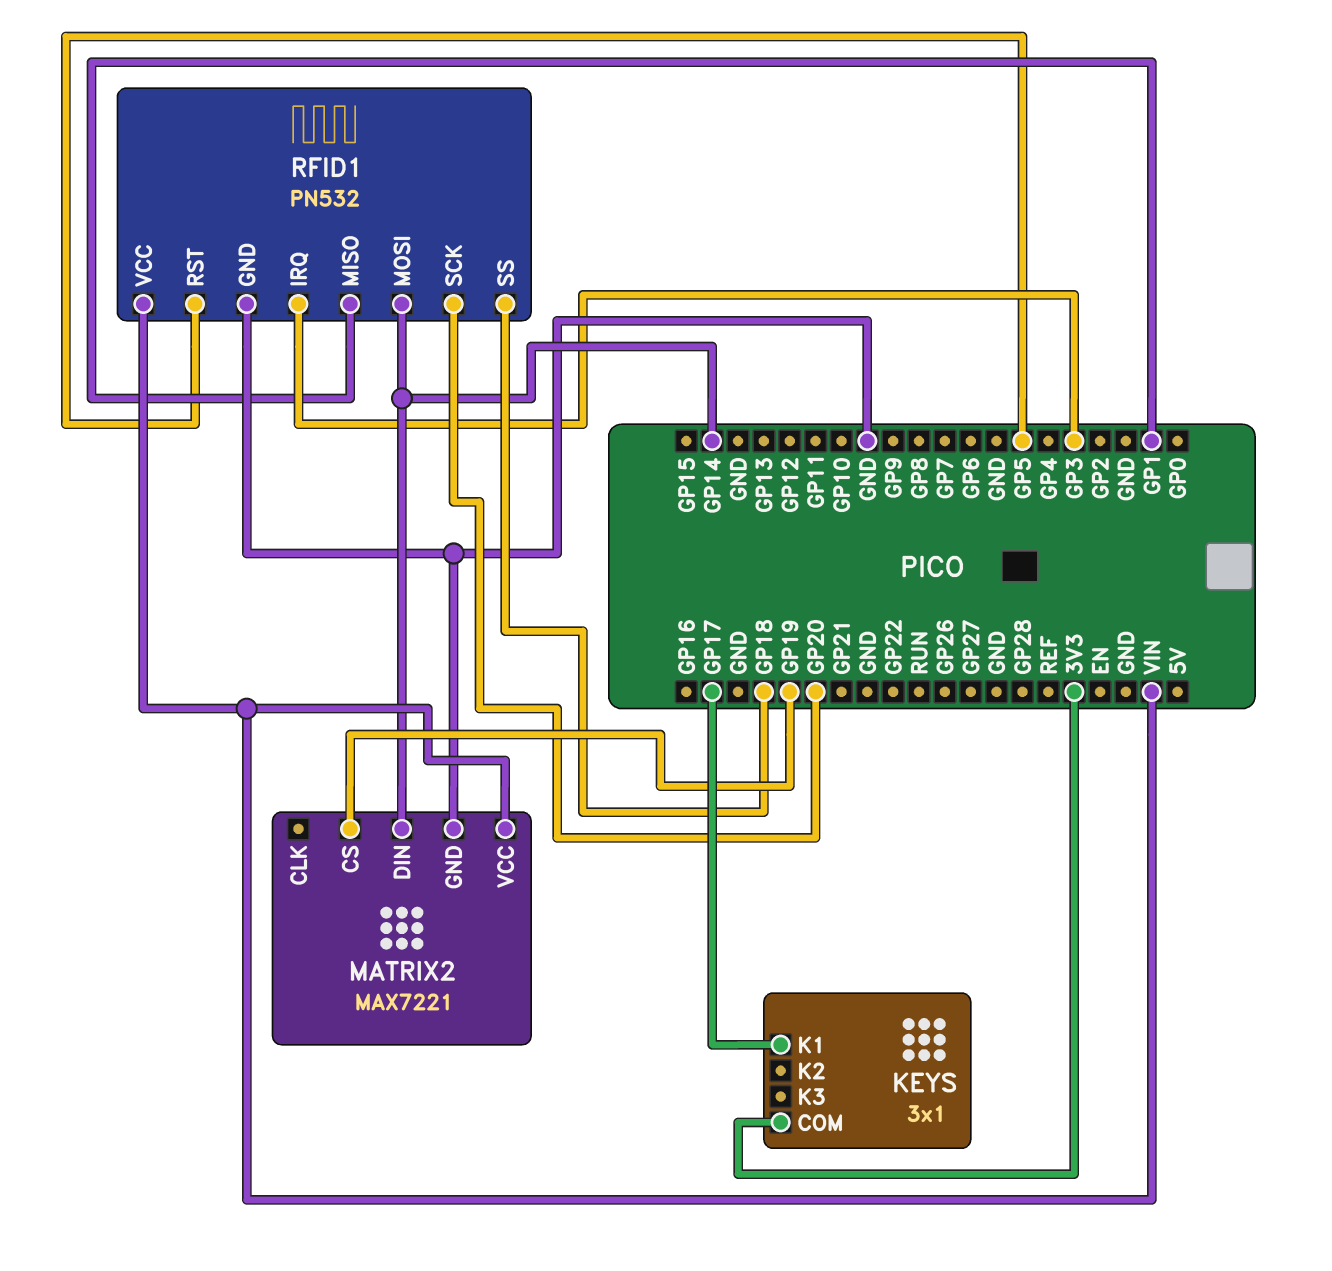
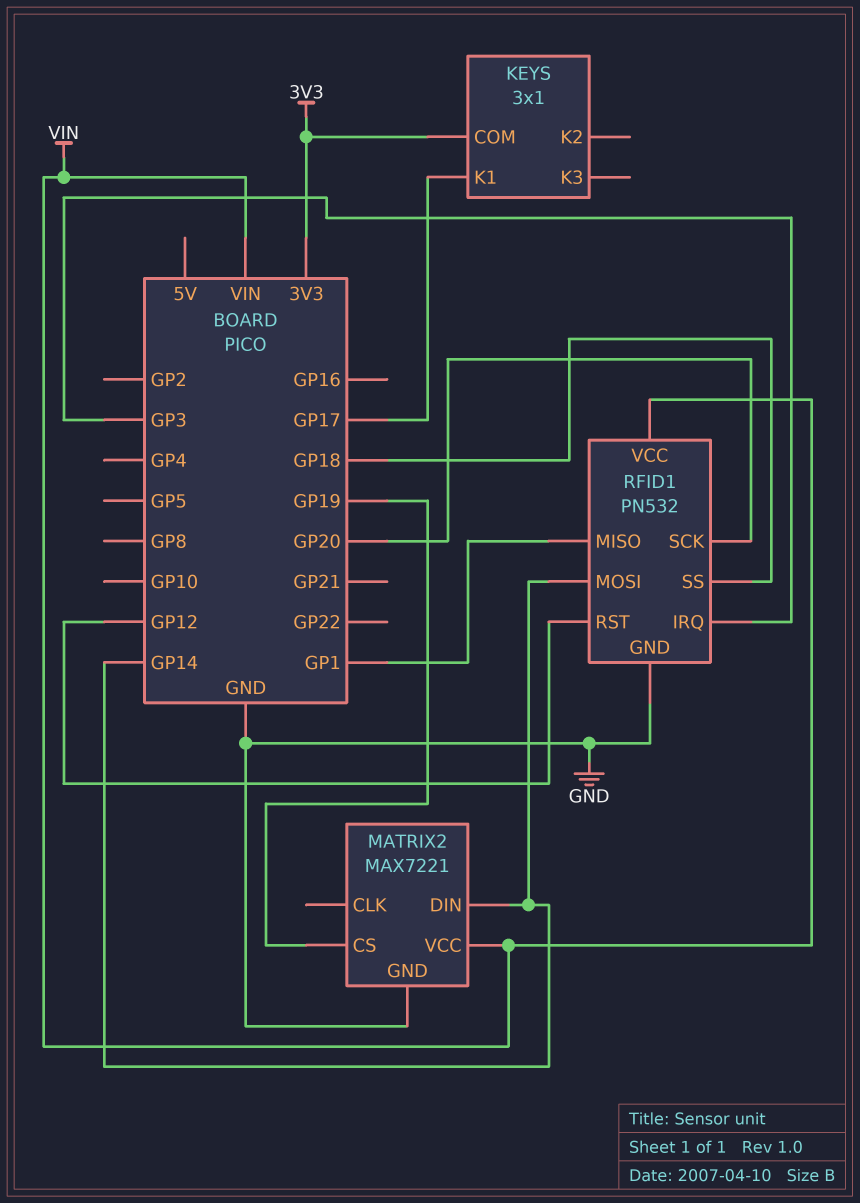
RFID1 pin RST: GP5 -> GP12

